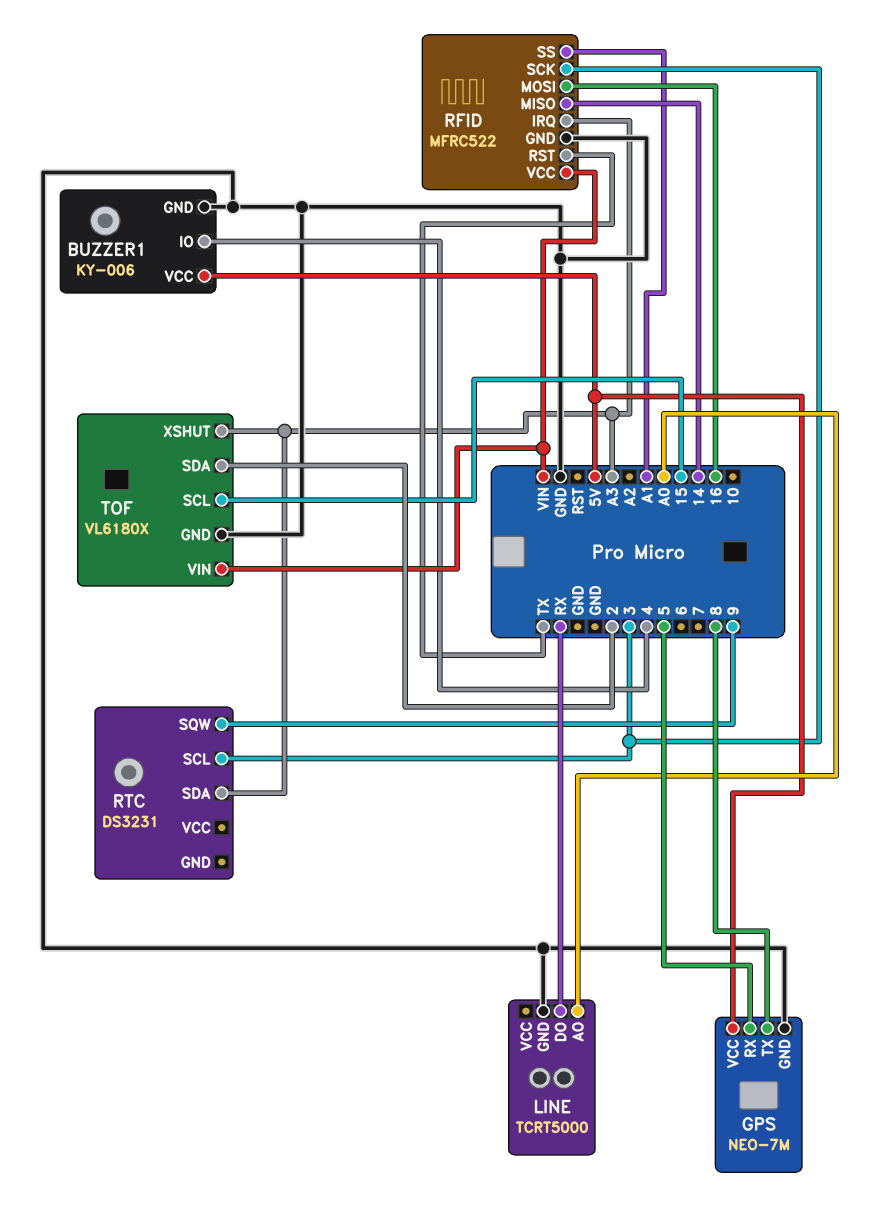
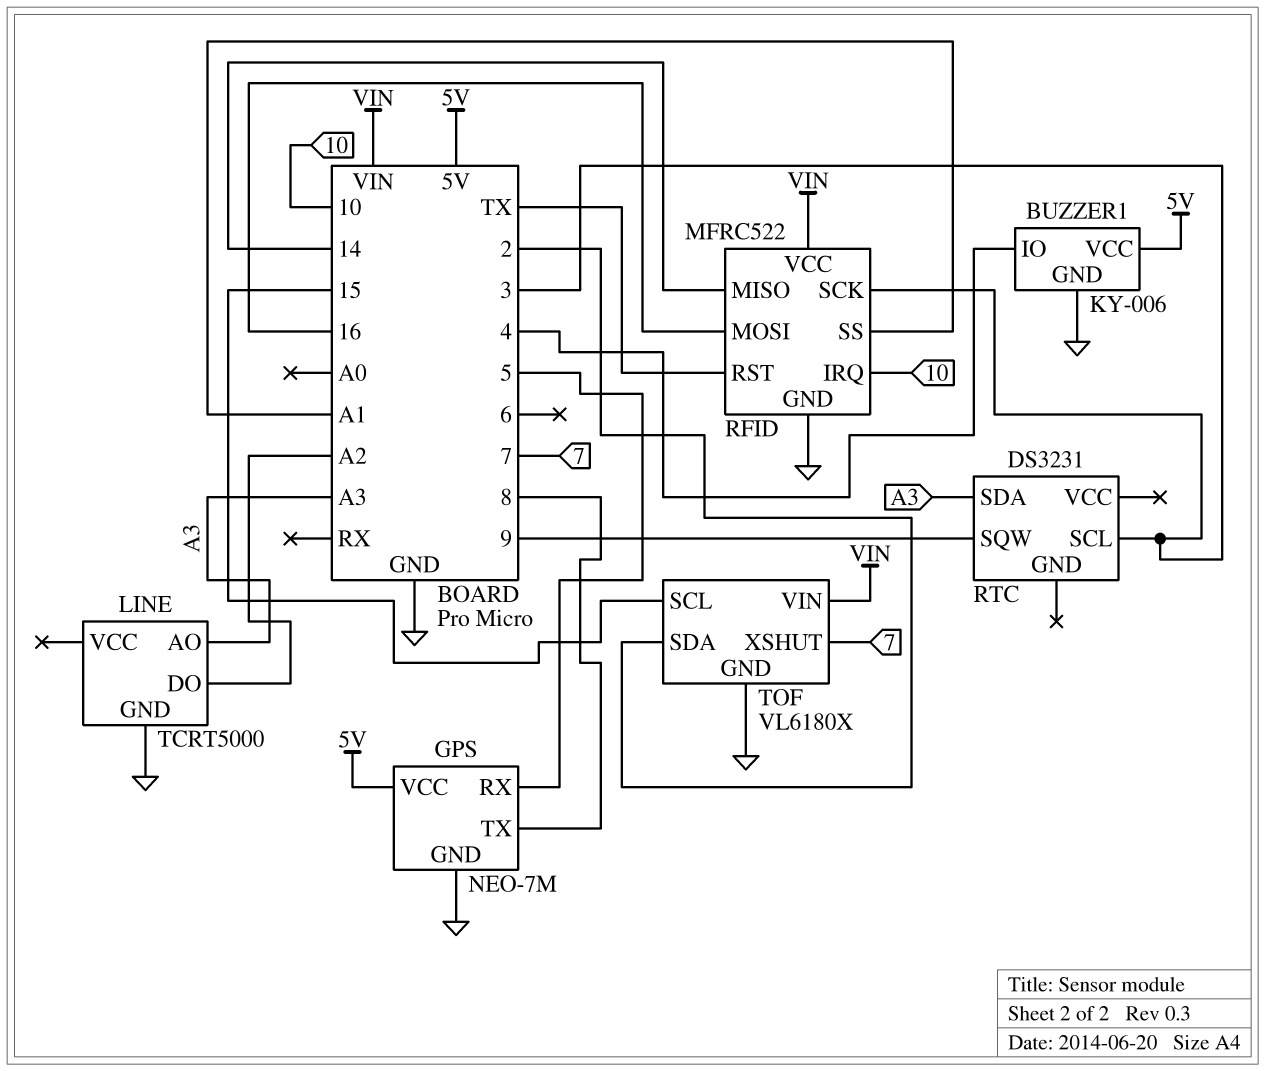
LINE pin AO: A0 -> A3
LINE pin DO: RX -> A2
RFID pin IRQ: A3 -> 10
TOF pin XSHUT: A3 -> 7

